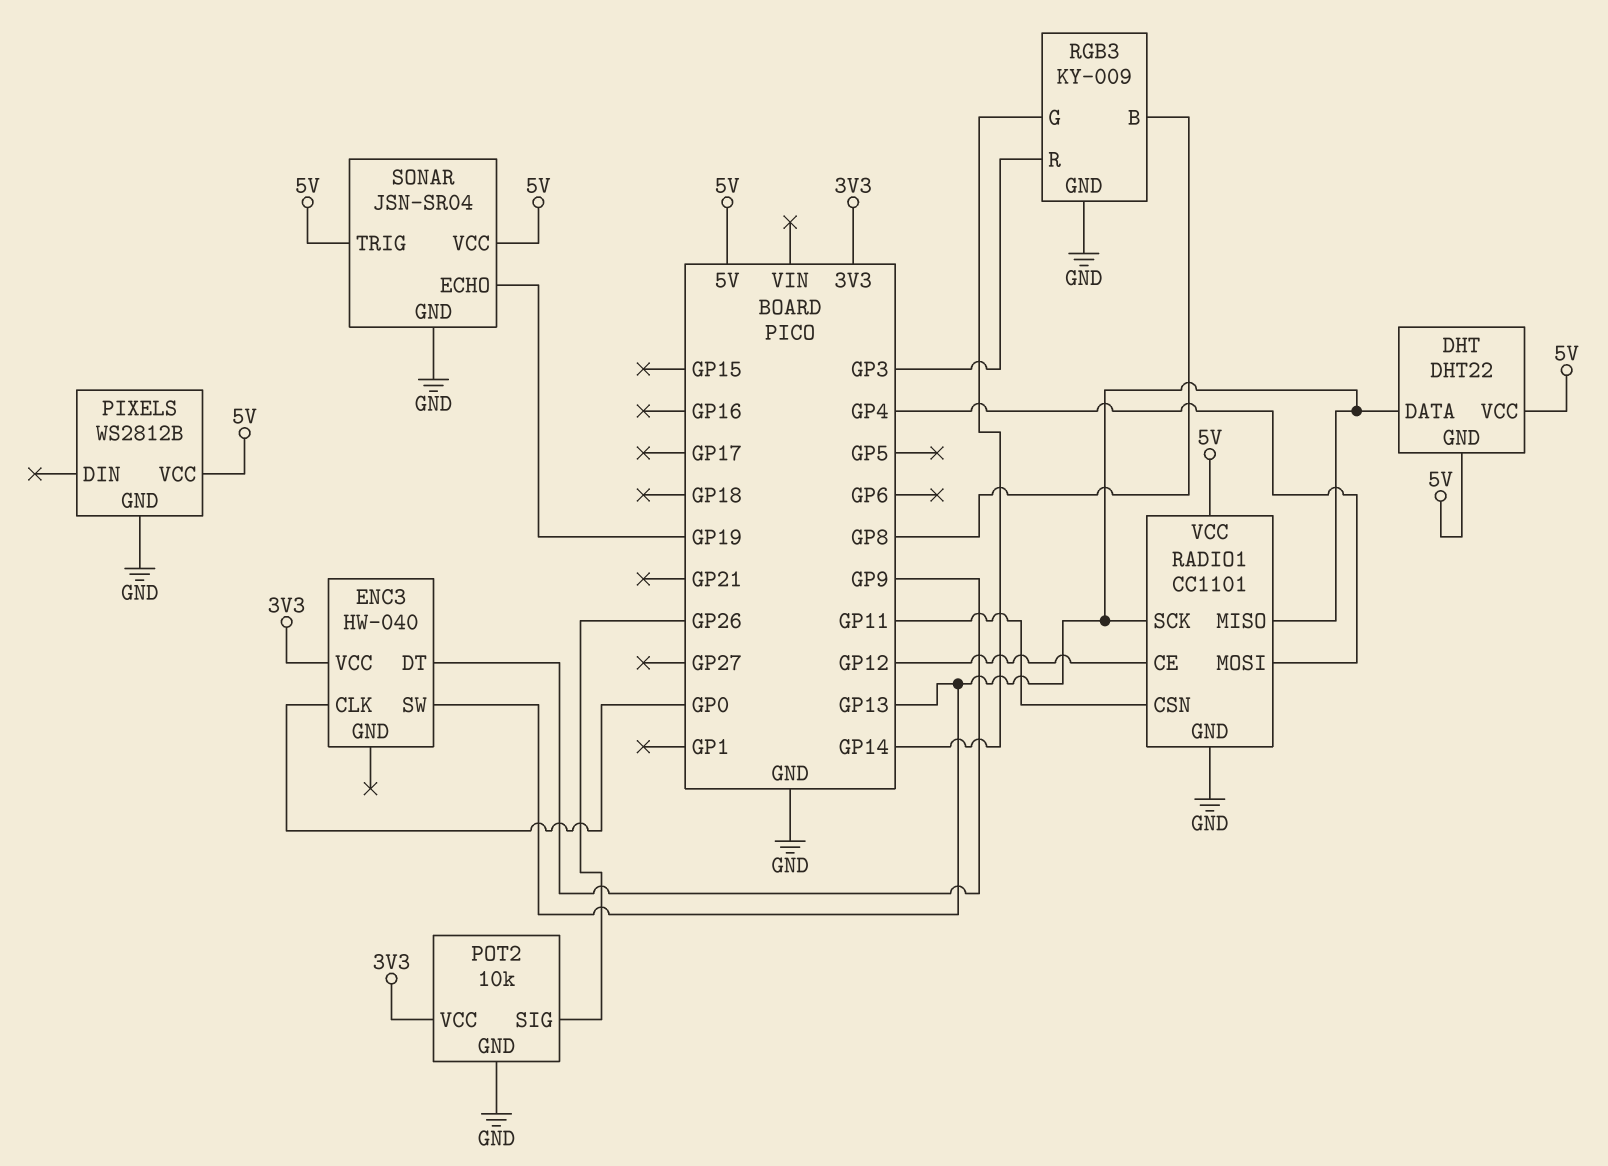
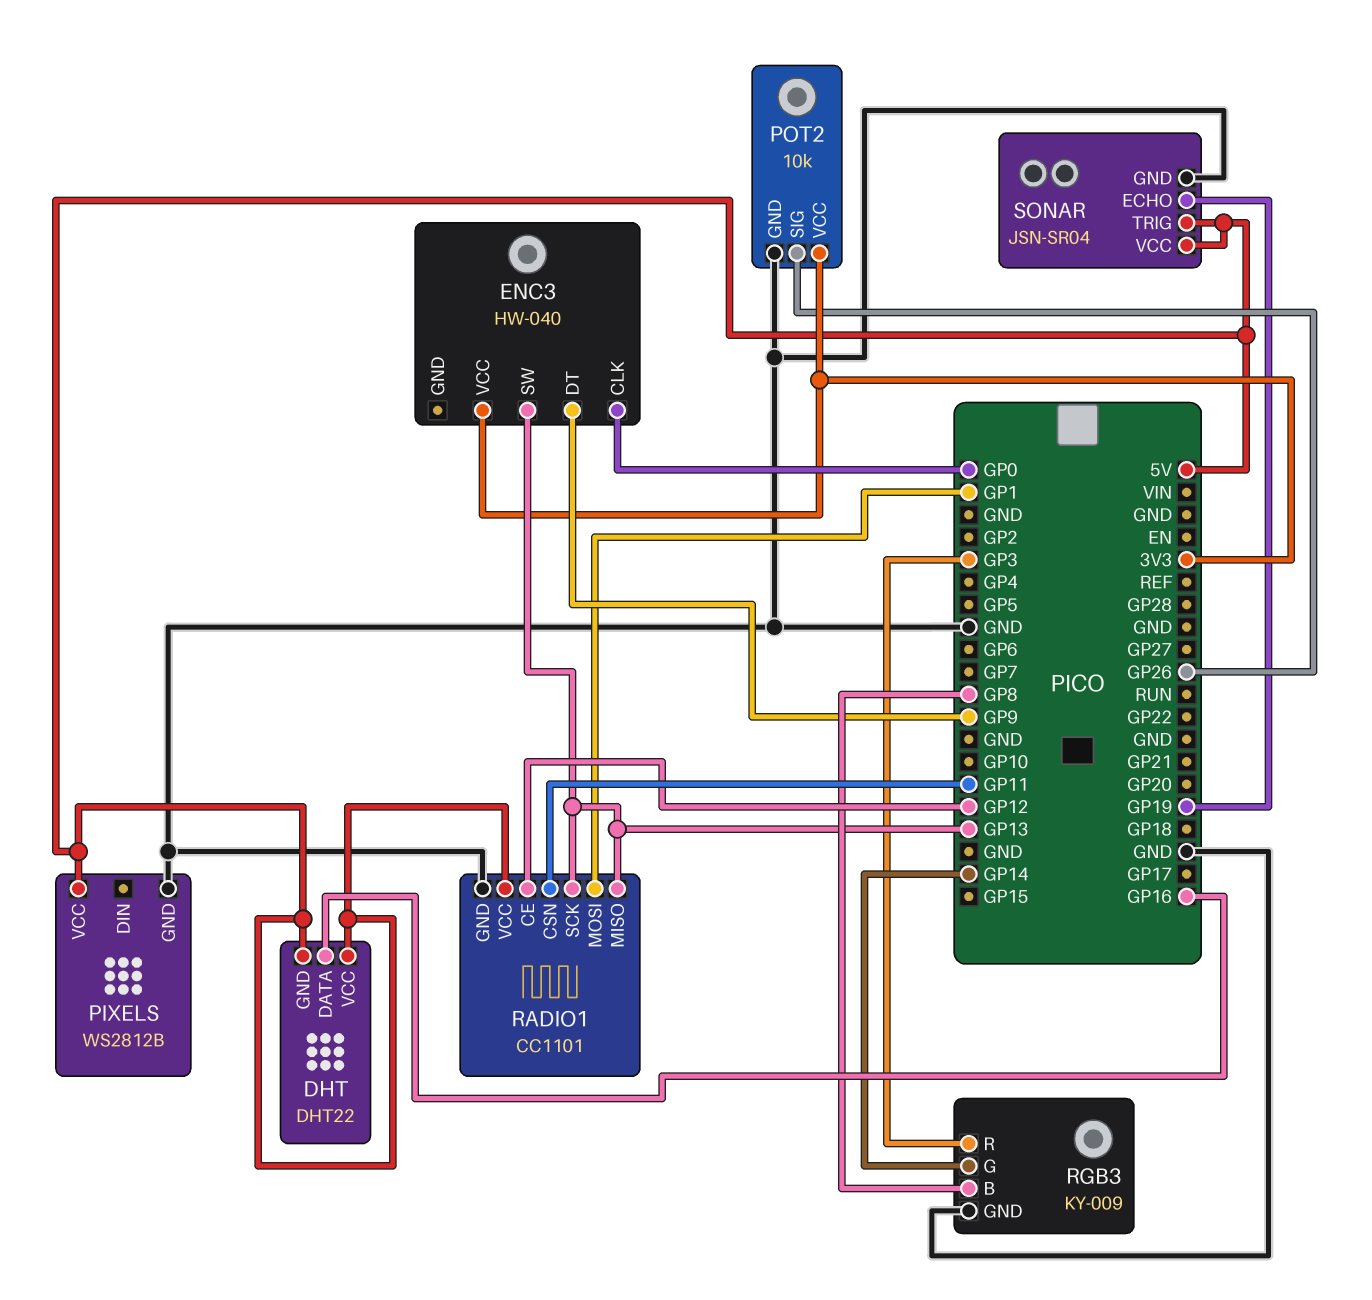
DHT pin DATA: GP13 -> GP16
RADIO1 pin MOSI: GP4 -> GP1

